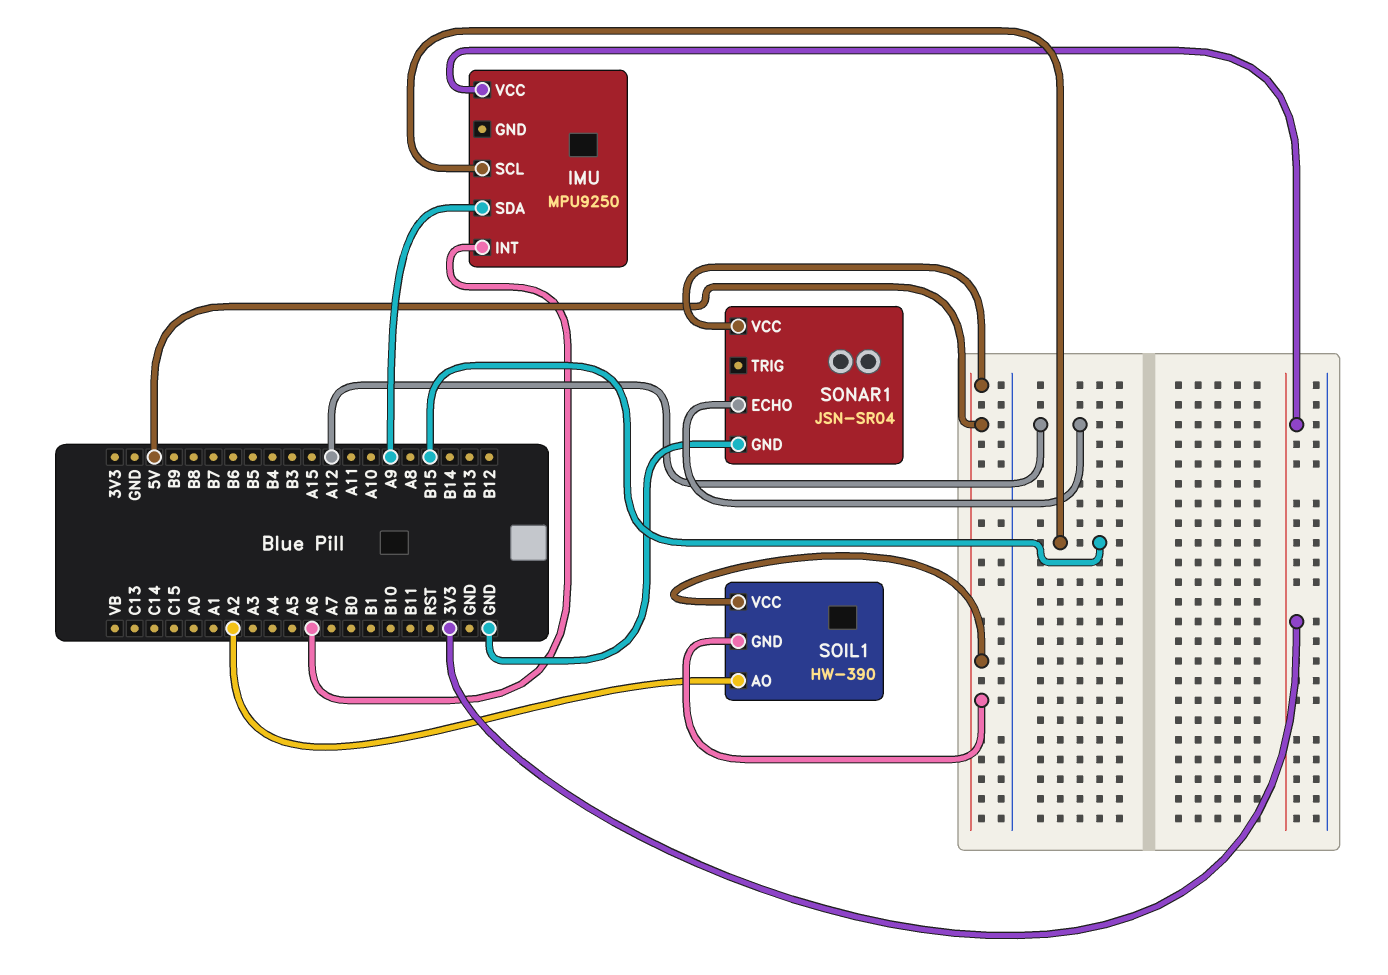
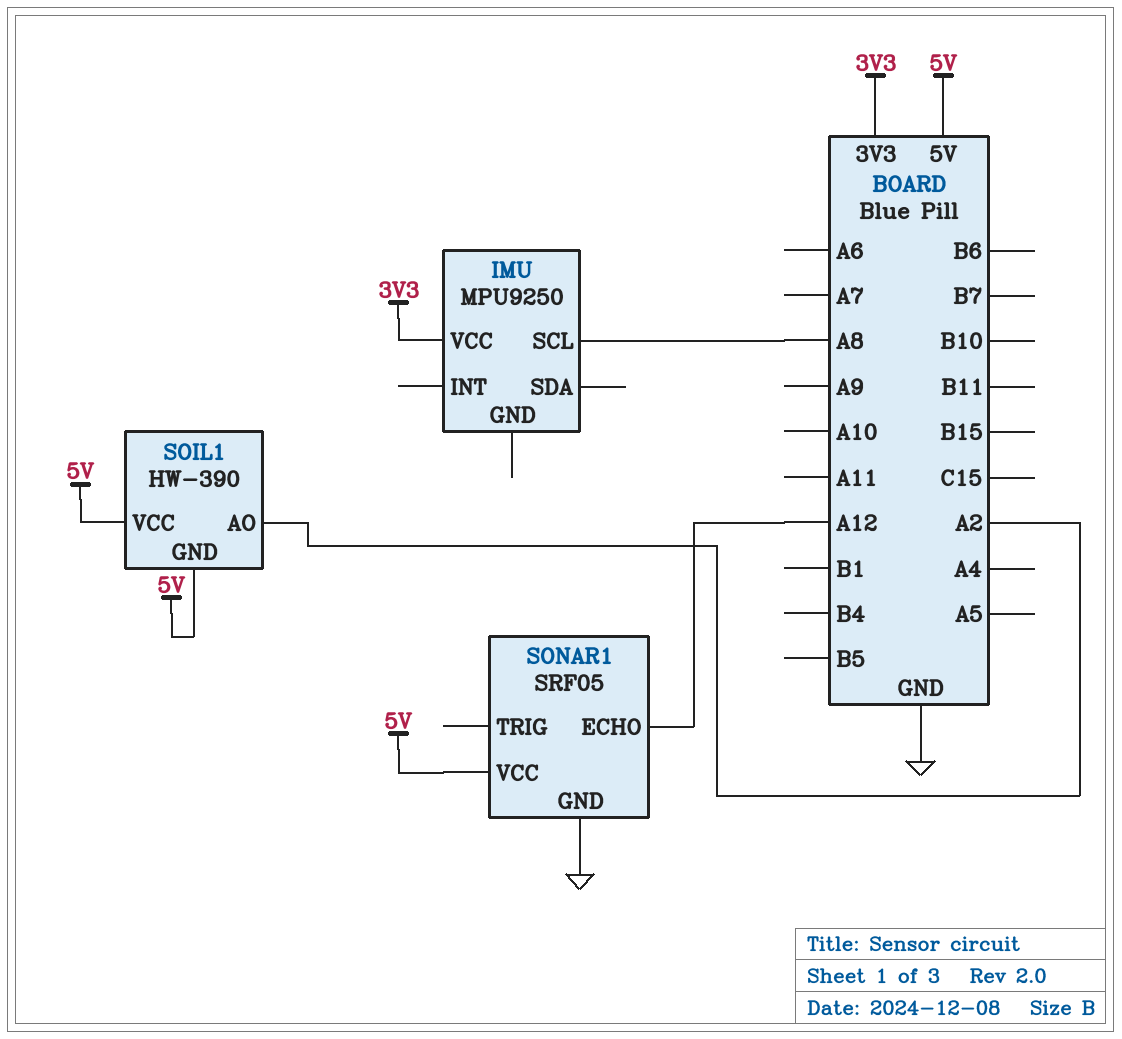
IMU pin INT: A6 -> none
IMU pin SCL: B15 -> A8
IMU pin SDA: A9 -> none
SONAR1: JSN-SR04 -> SRF05

